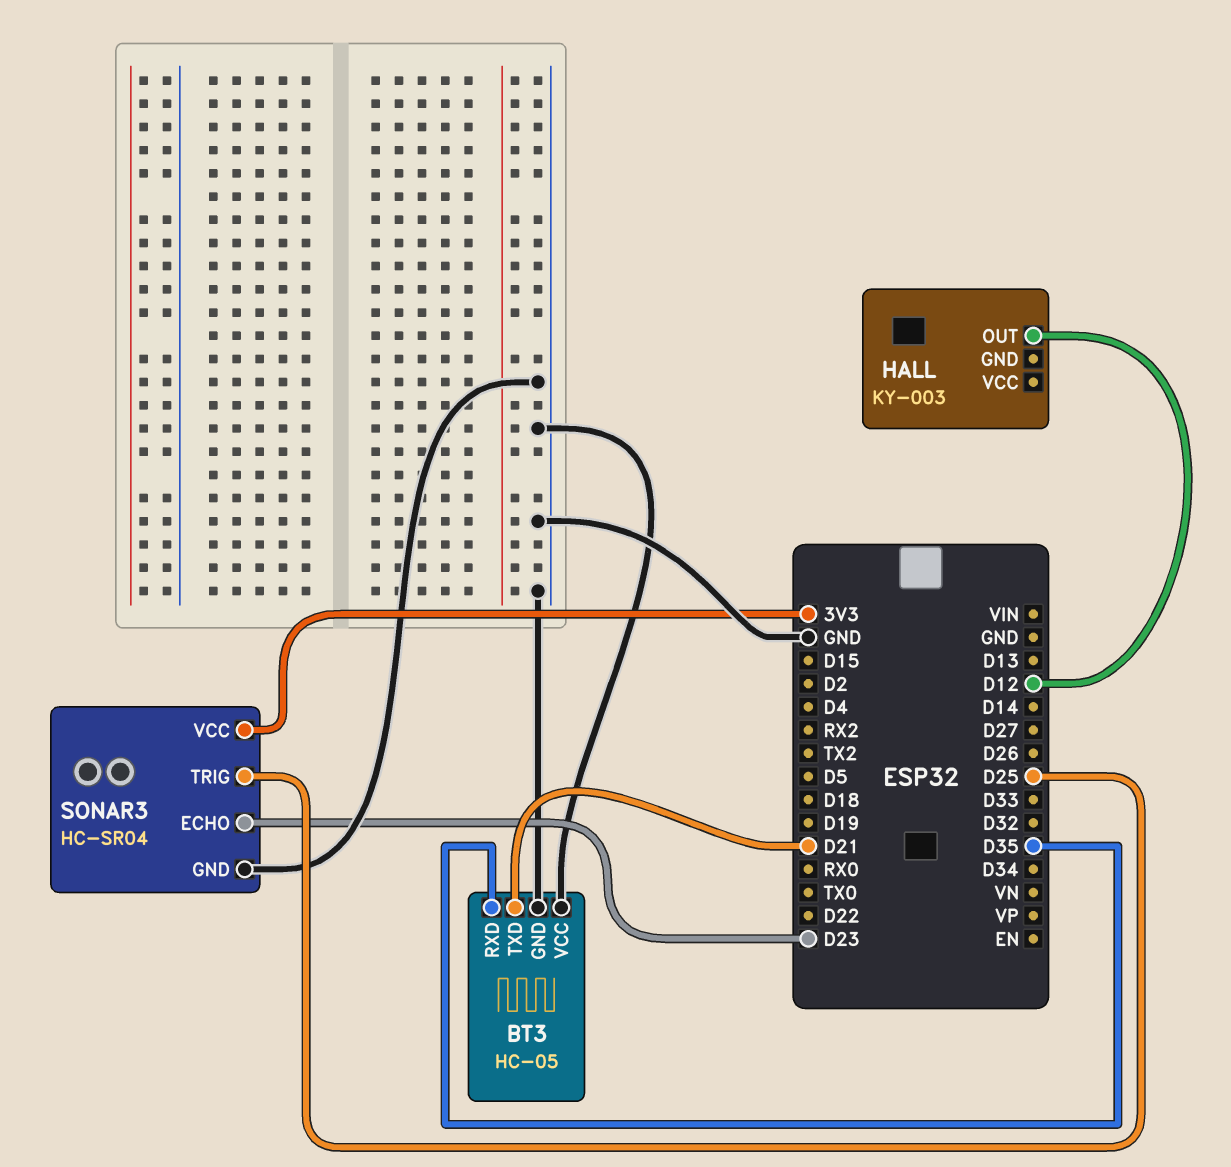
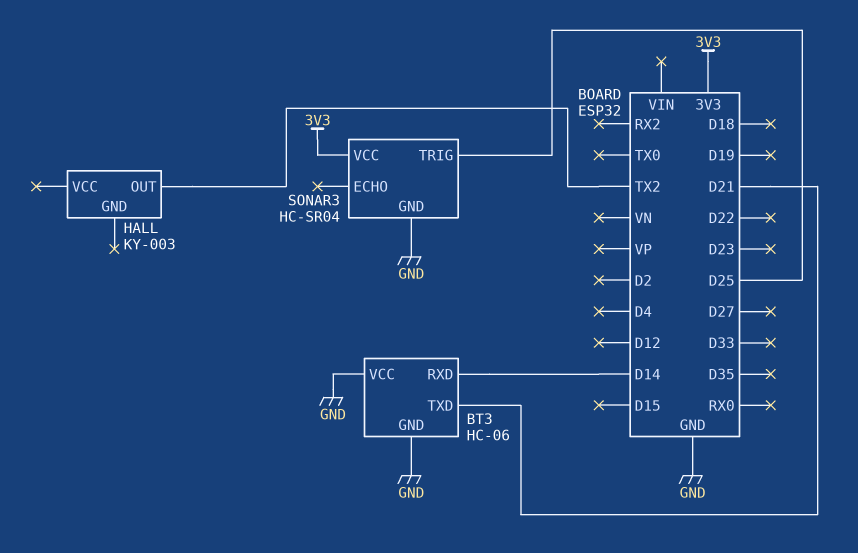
BT3: HC-05 -> HC-06
BT3 pin RXD: D35 -> D14
HALL pin OUT: D12 -> TX2
SONAR3 pin ECHO: D23 -> none

